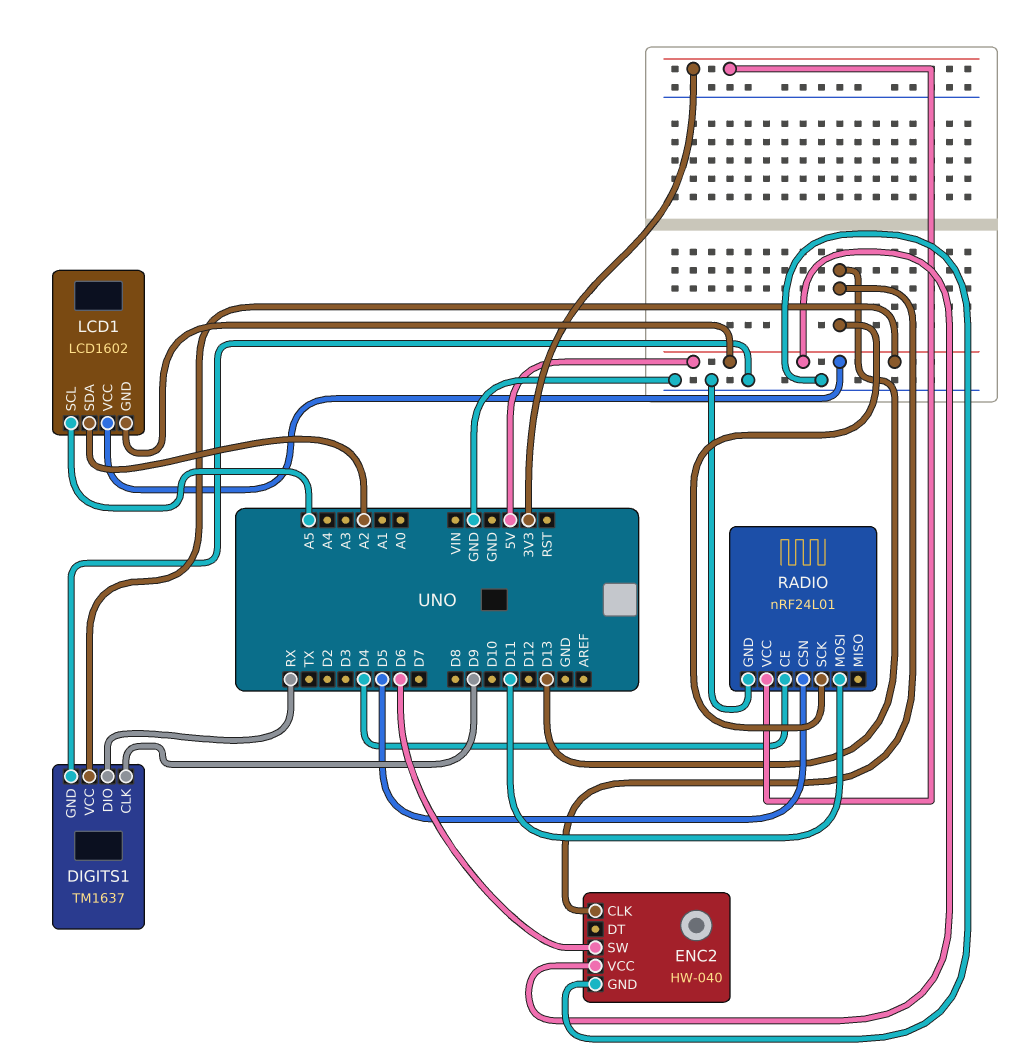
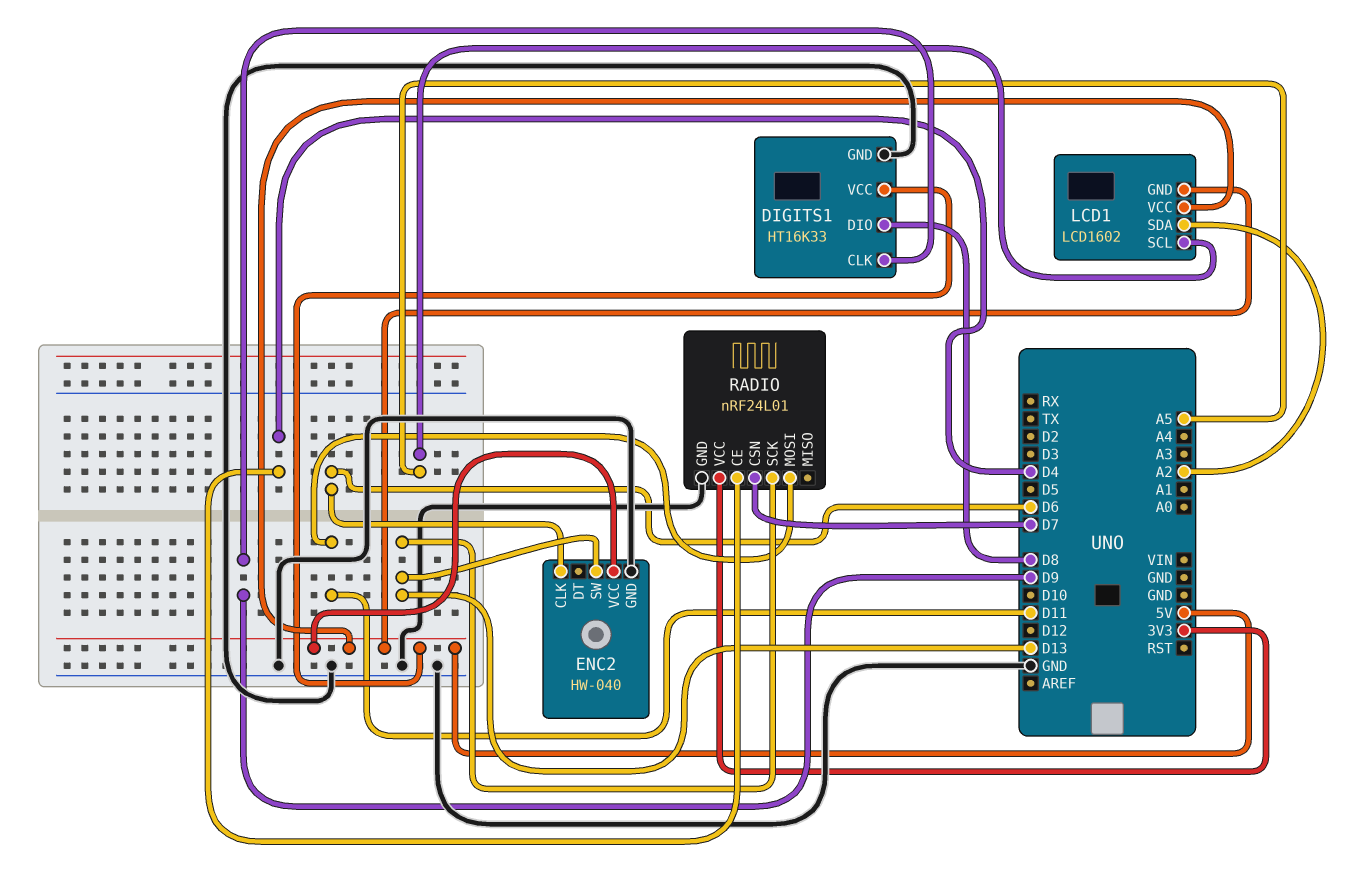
DIGITS1: TM1637 -> HT16K33
DIGITS1 pin DIO: RX -> D8
ENC2 pin CLK: D13 -> D6
ENC2 pin SW: D6 -> D13
RADIO pin CSN: D5 -> D7

